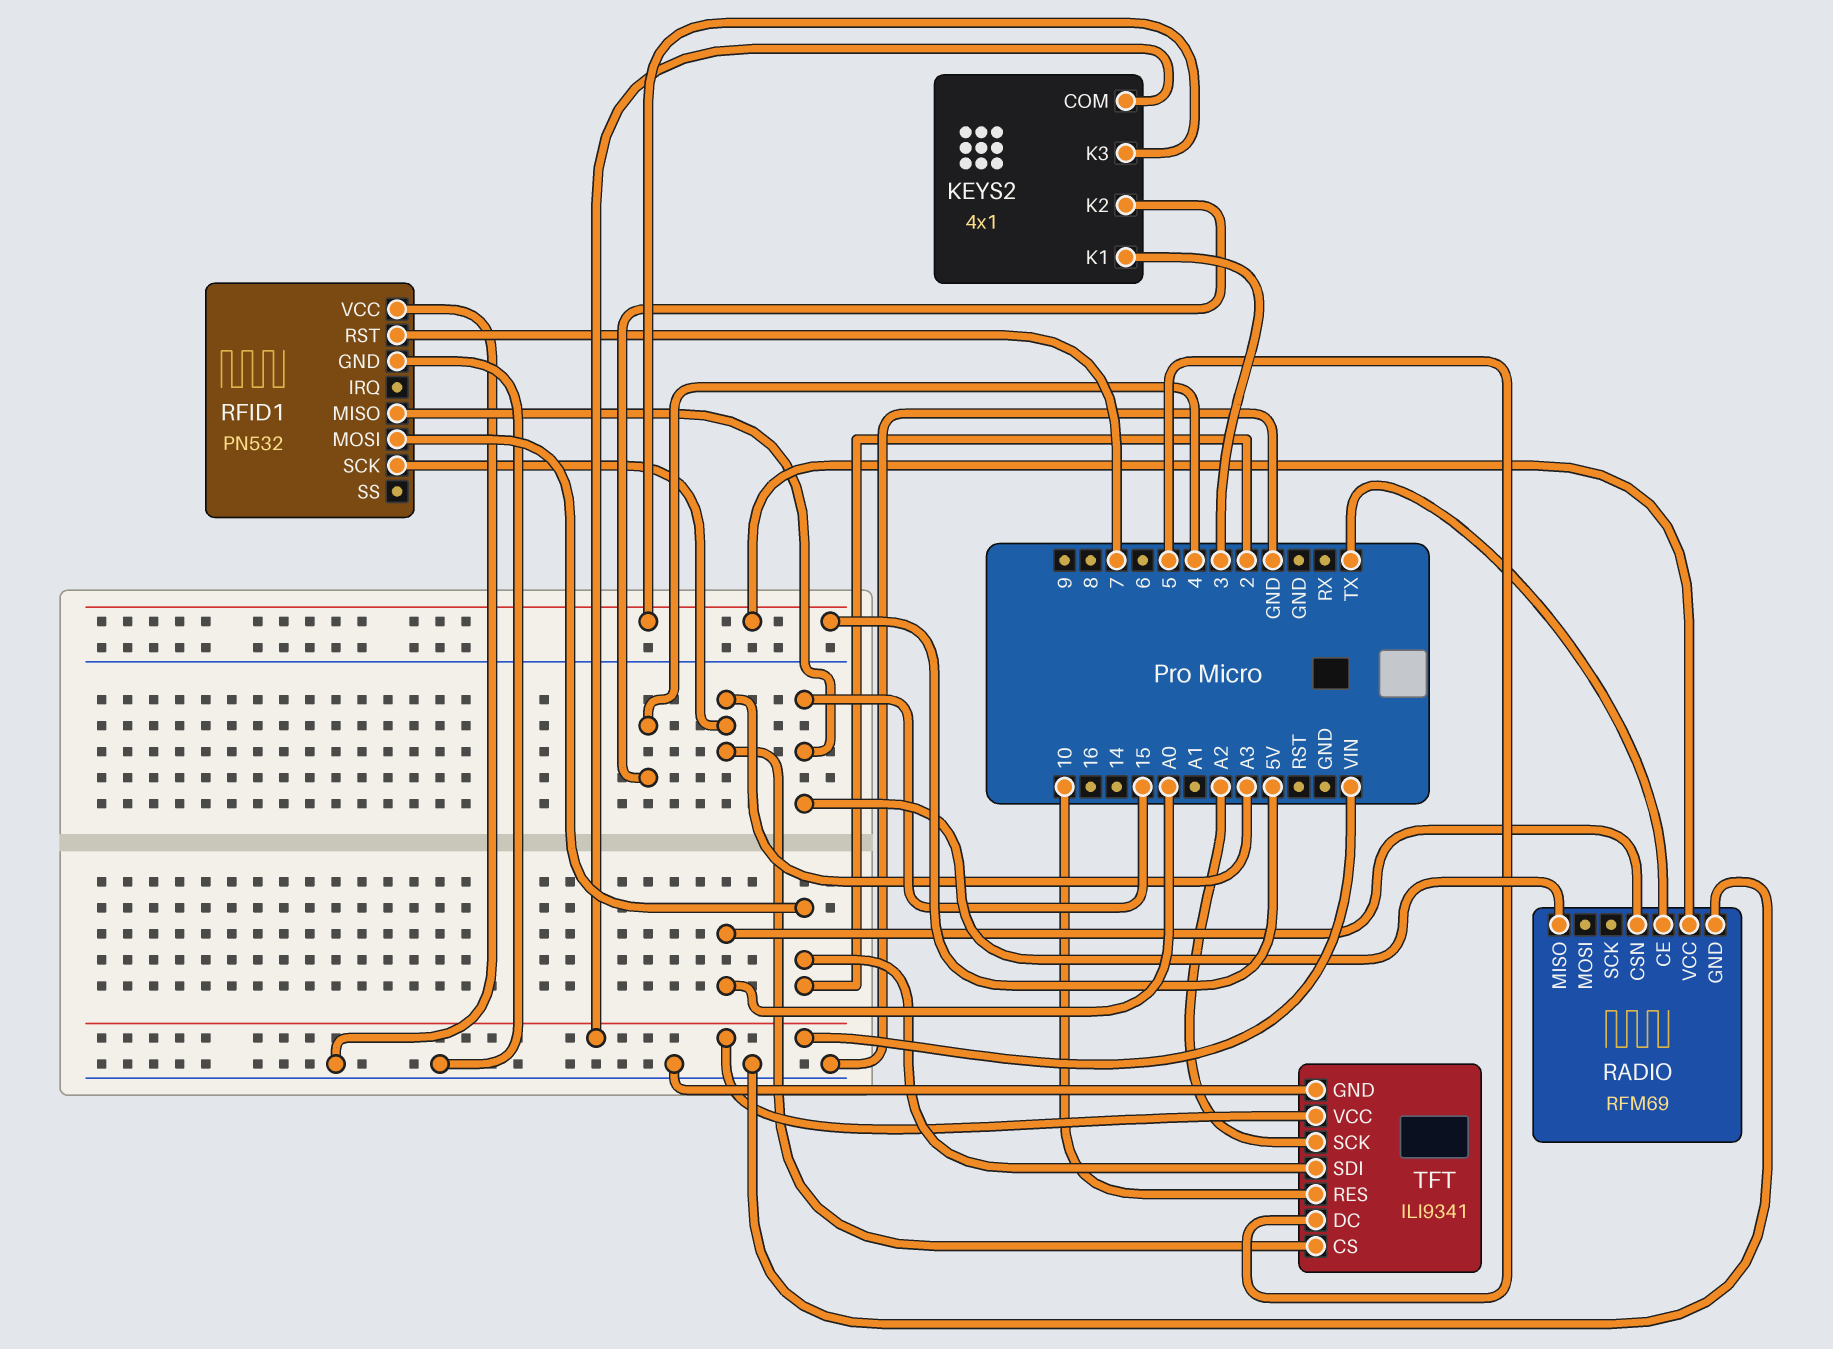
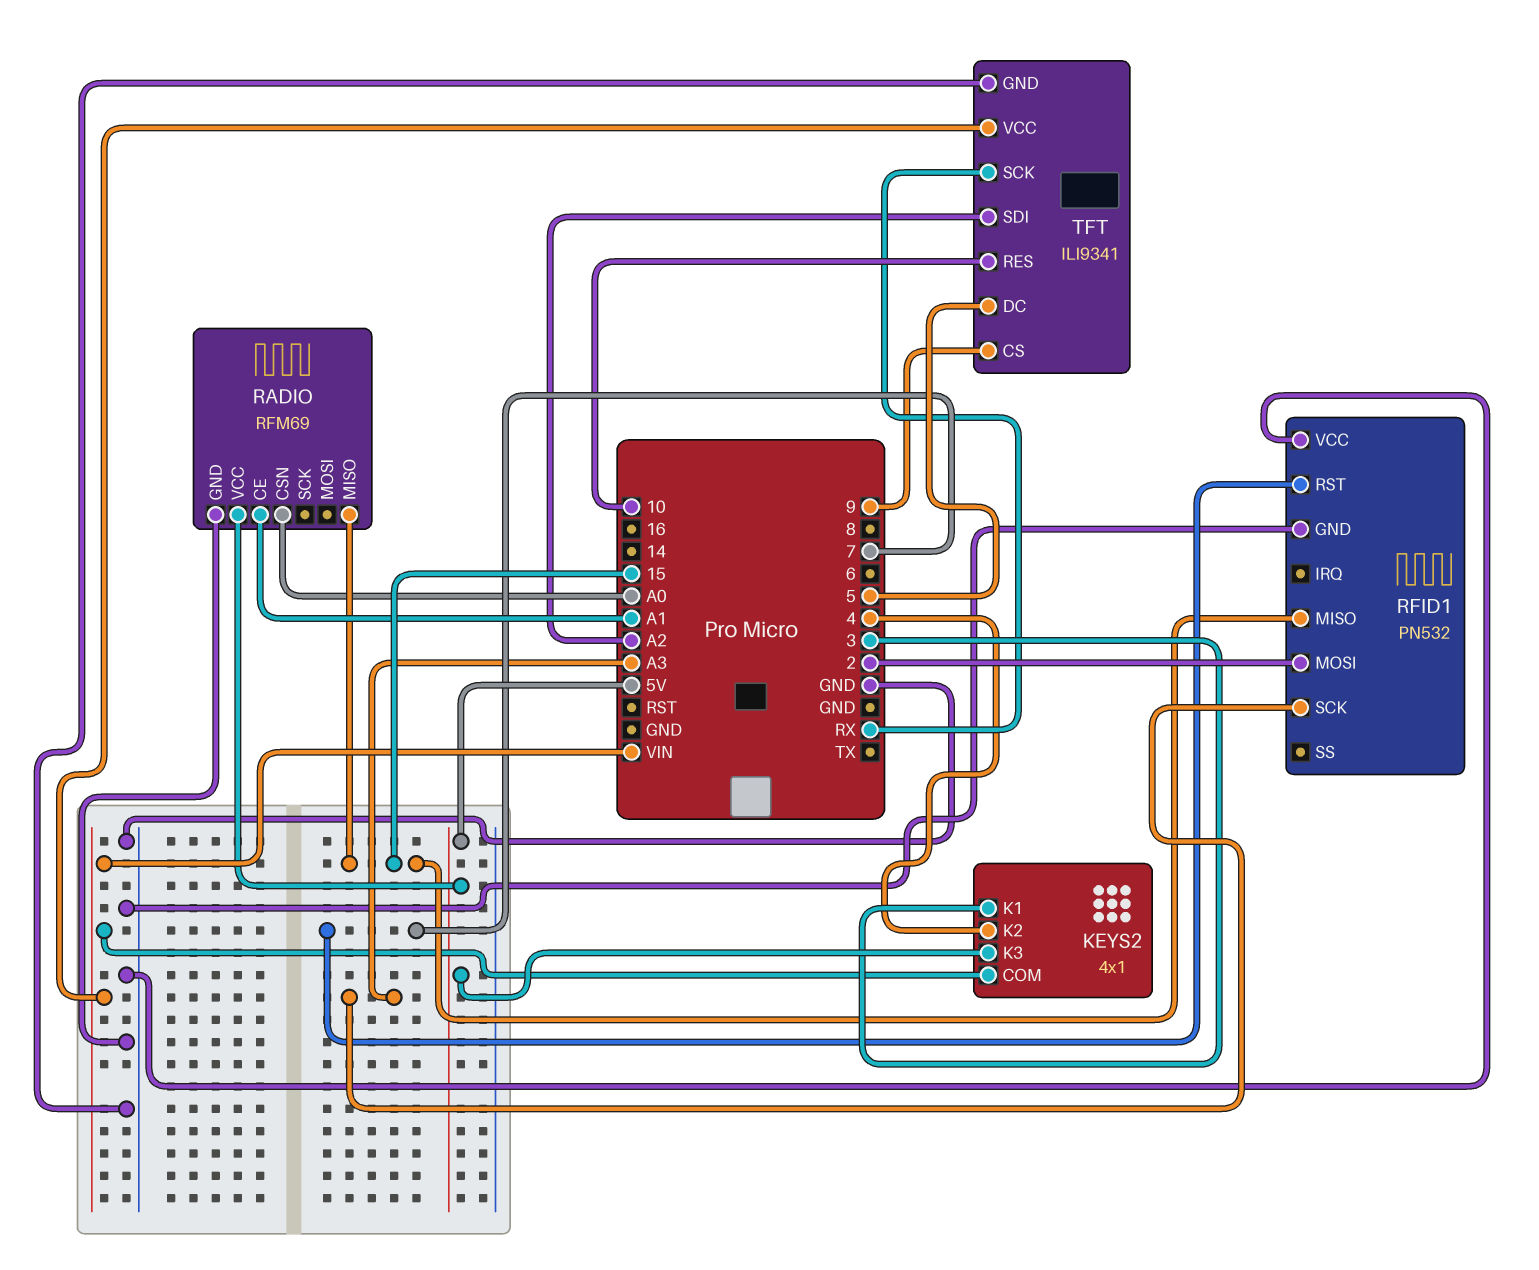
RADIO pin CE: TX -> A1
TFT pin CS: A3 -> 9
TFT pin SCK: A2 -> RX
TFT pin SDI: 2 -> A2

